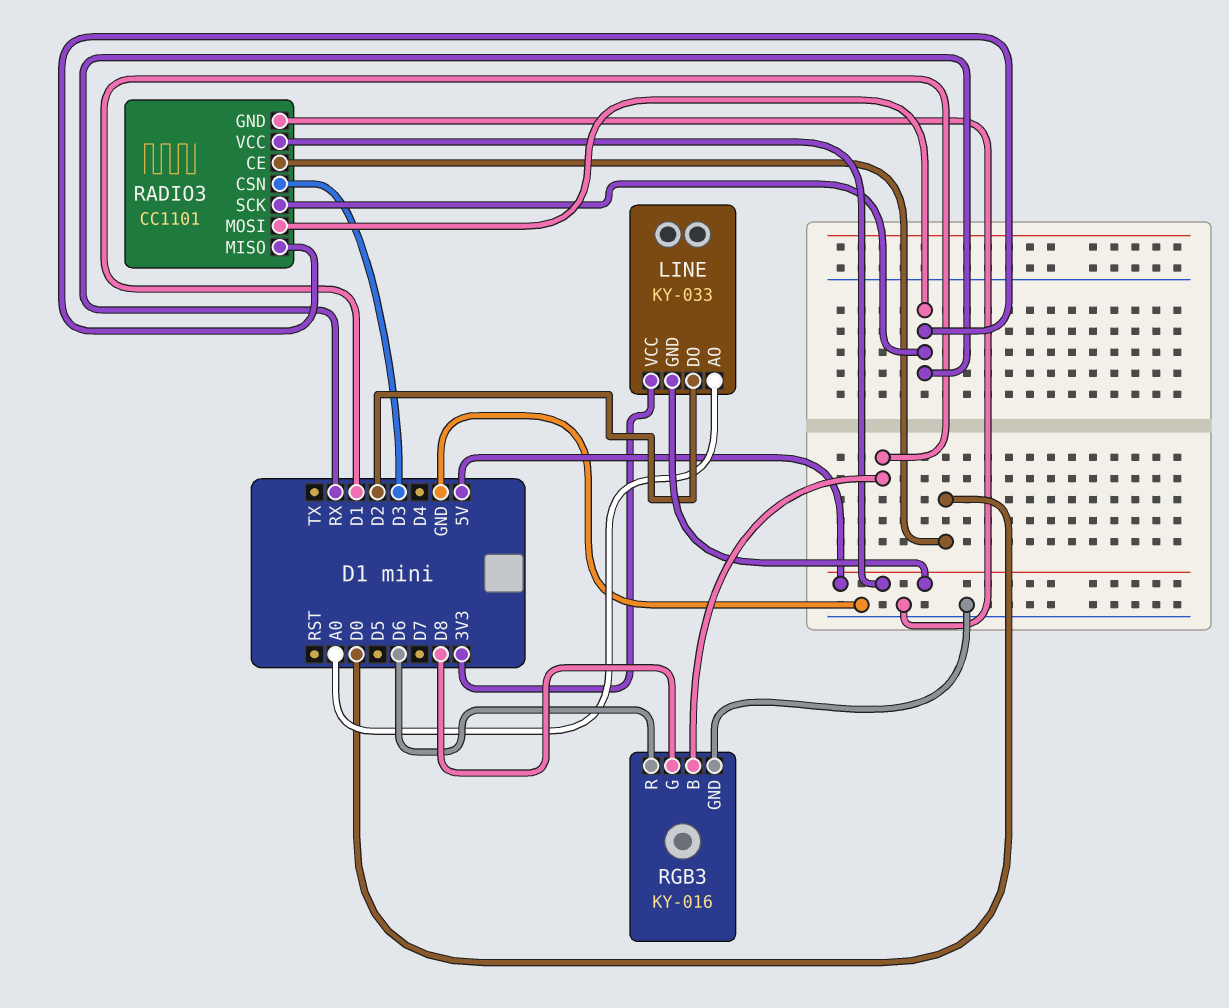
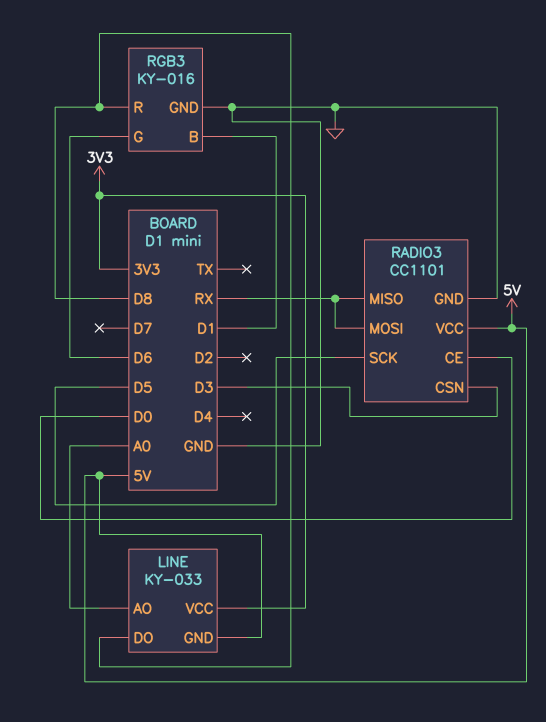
LINE pin DO: D2 -> D8
RADIO3 pin SCK: RX -> D5
RGB3 pin G: D8 -> D6
RGB3 pin R: D6 -> D8

